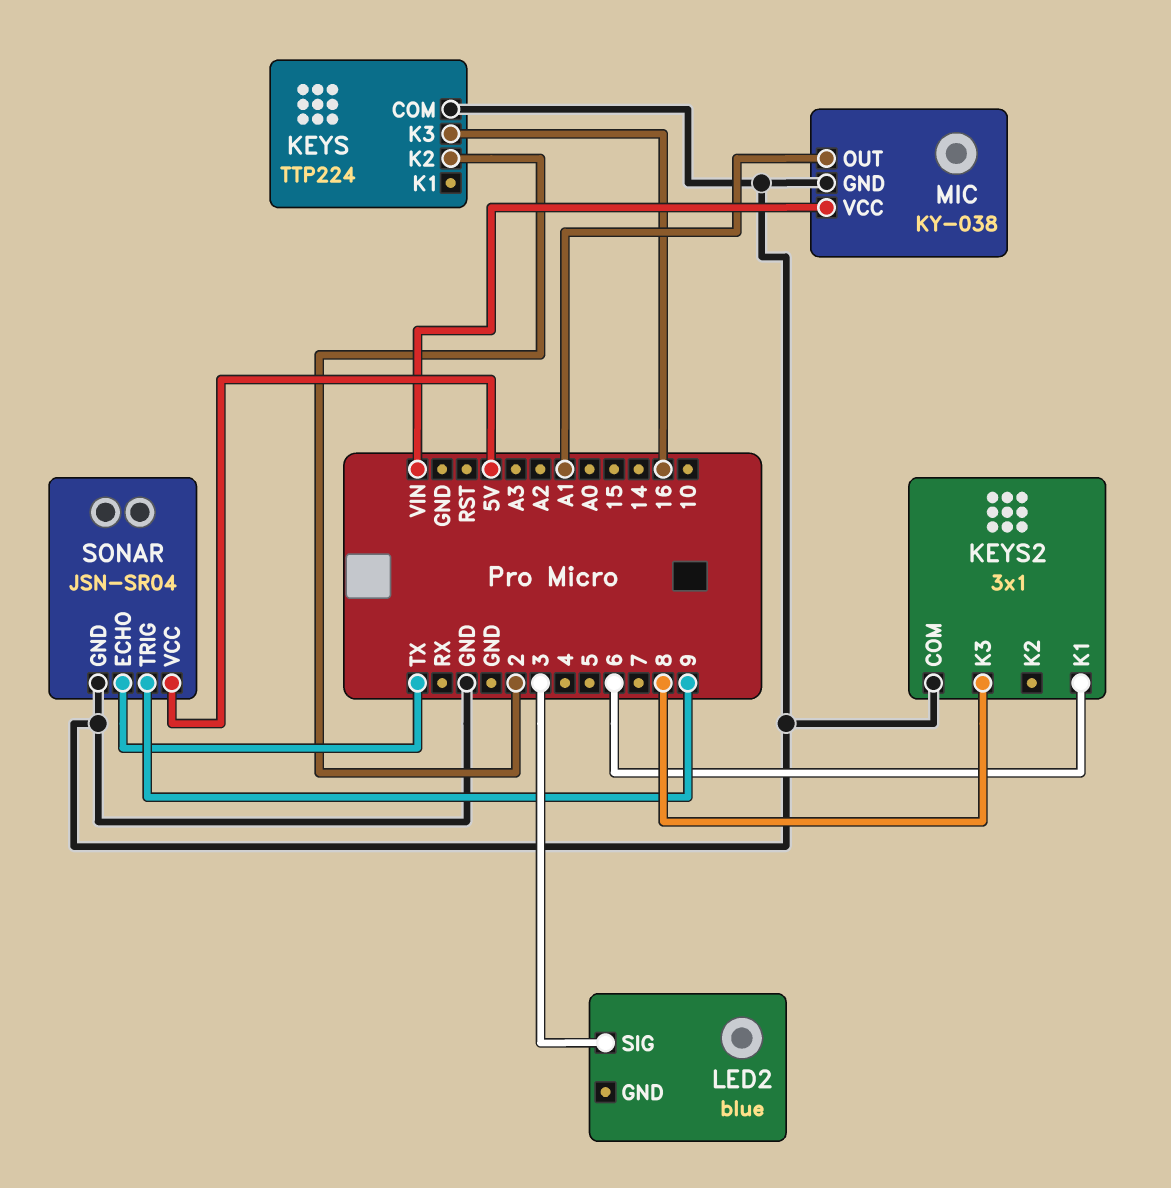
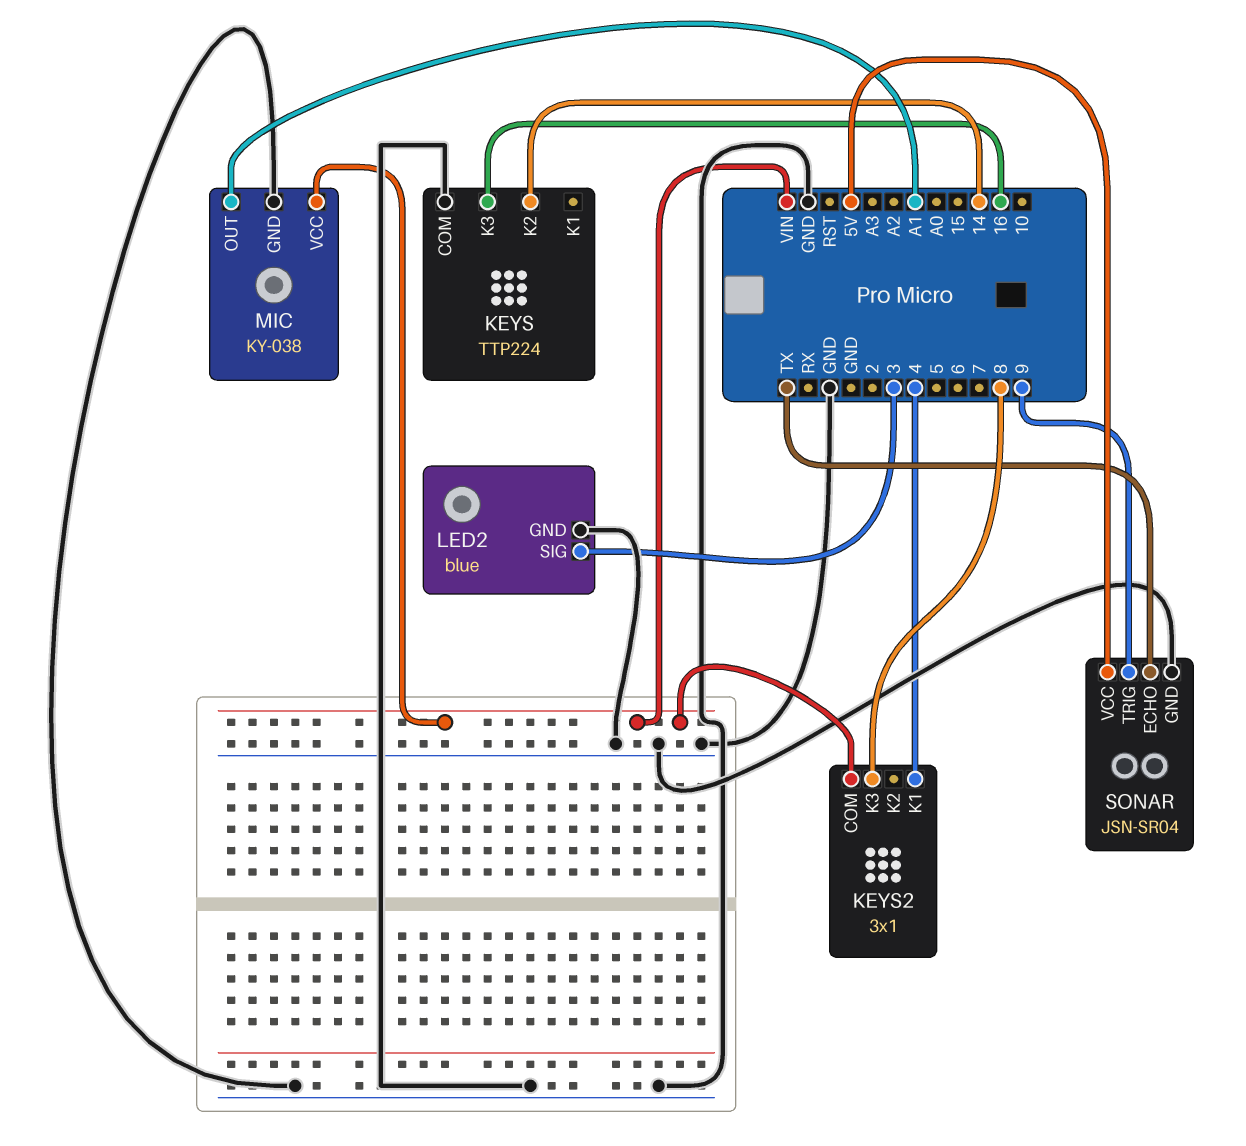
KEYS pin K2: 2 -> 14
KEYS2 pin COM: GND -> VIN
KEYS2 pin K1: 6 -> 4
LED2 pin GND: none -> GND

